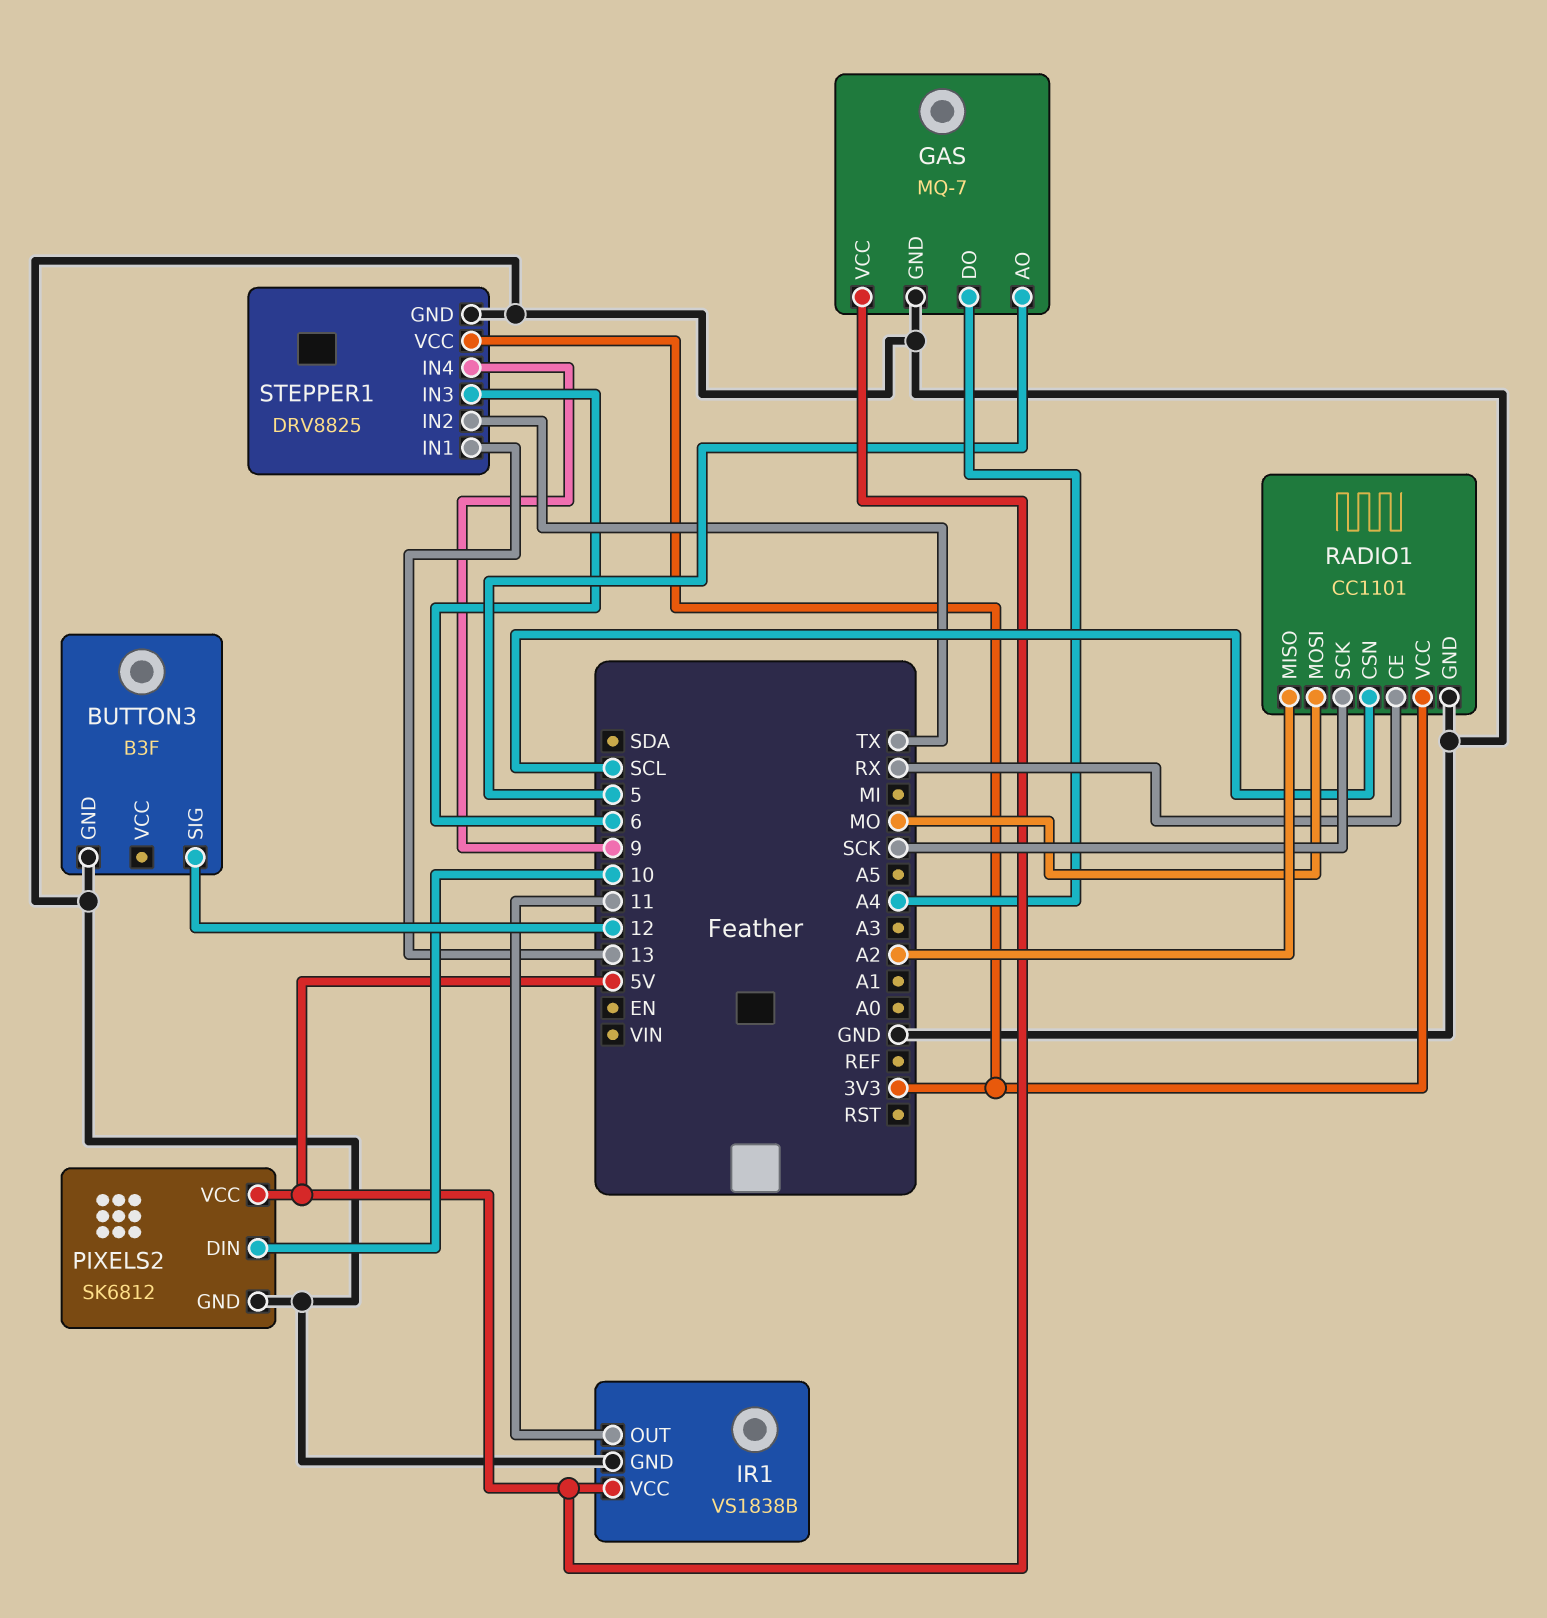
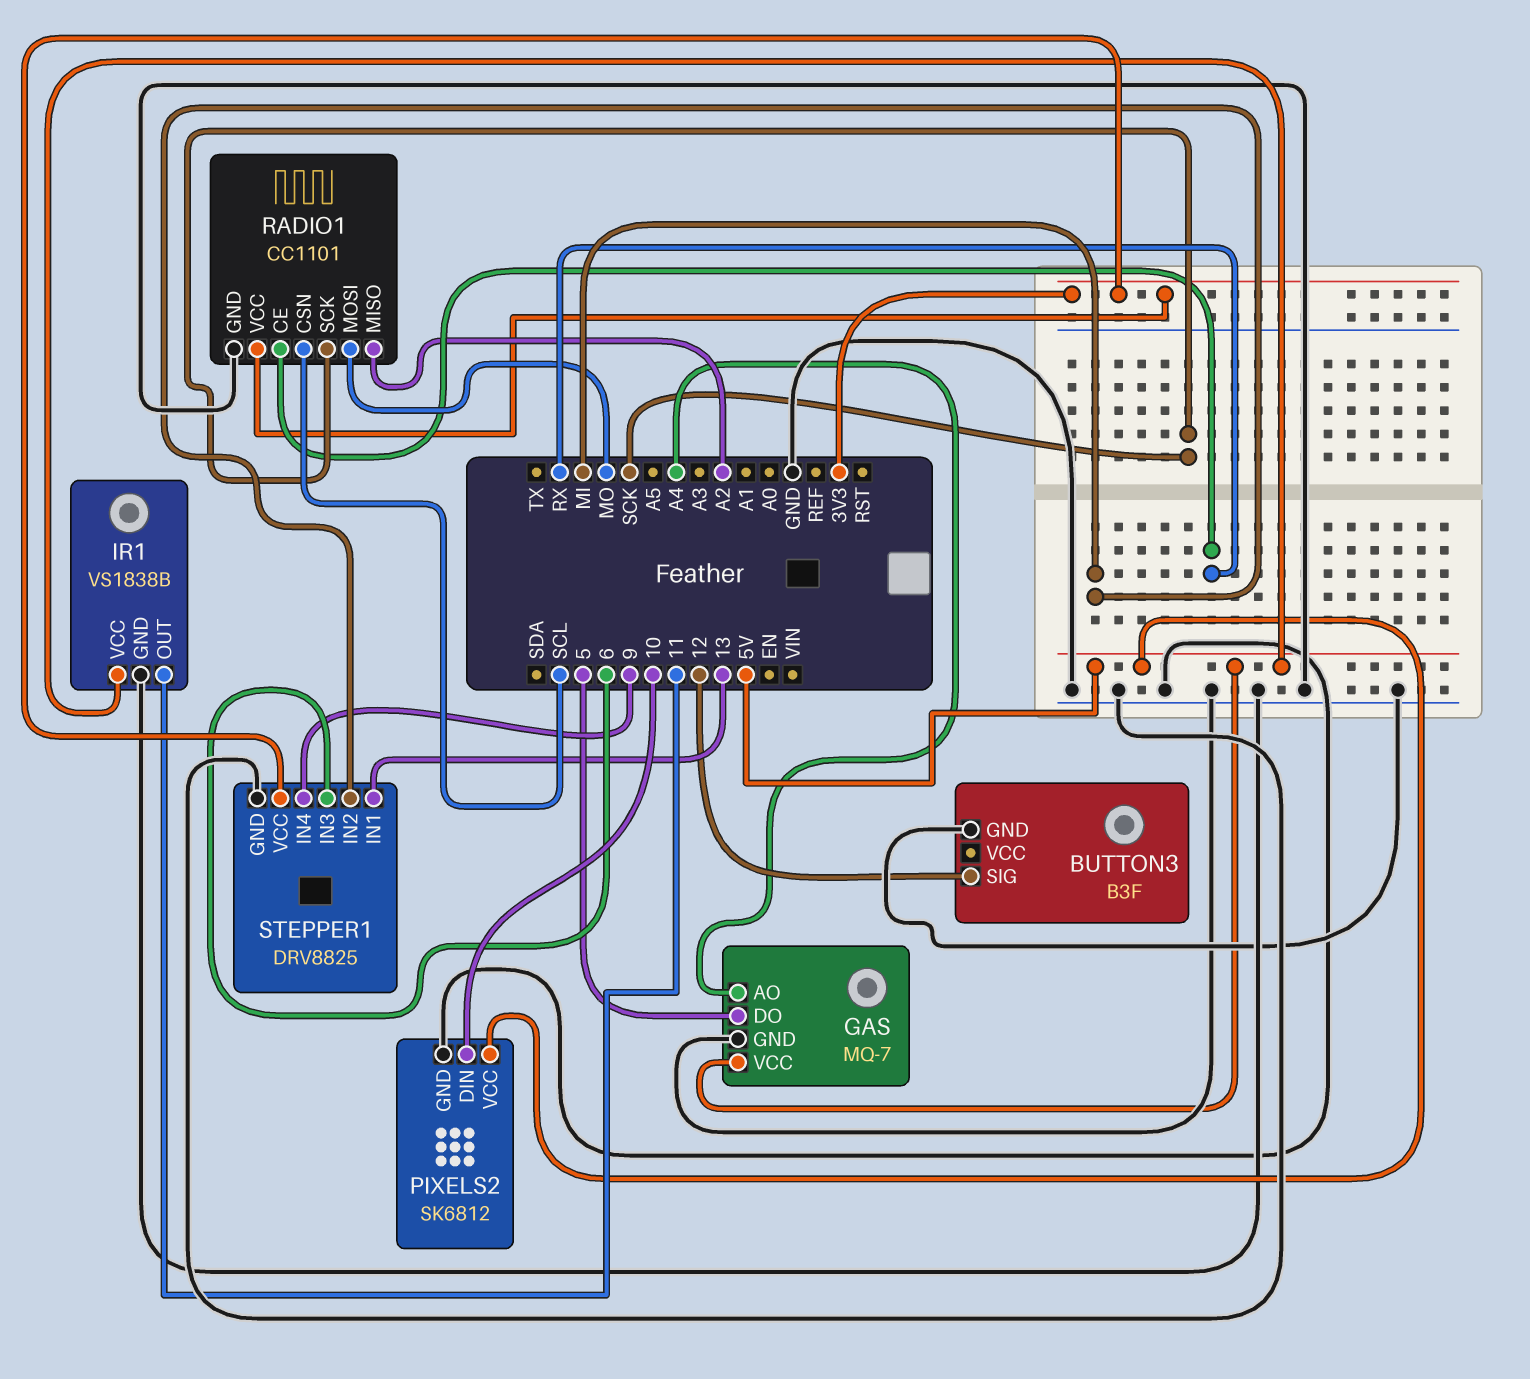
GAS pin AO: 5 -> A4
GAS pin DO: A4 -> 5
STEPPER1 pin IN2: TX -> MI

